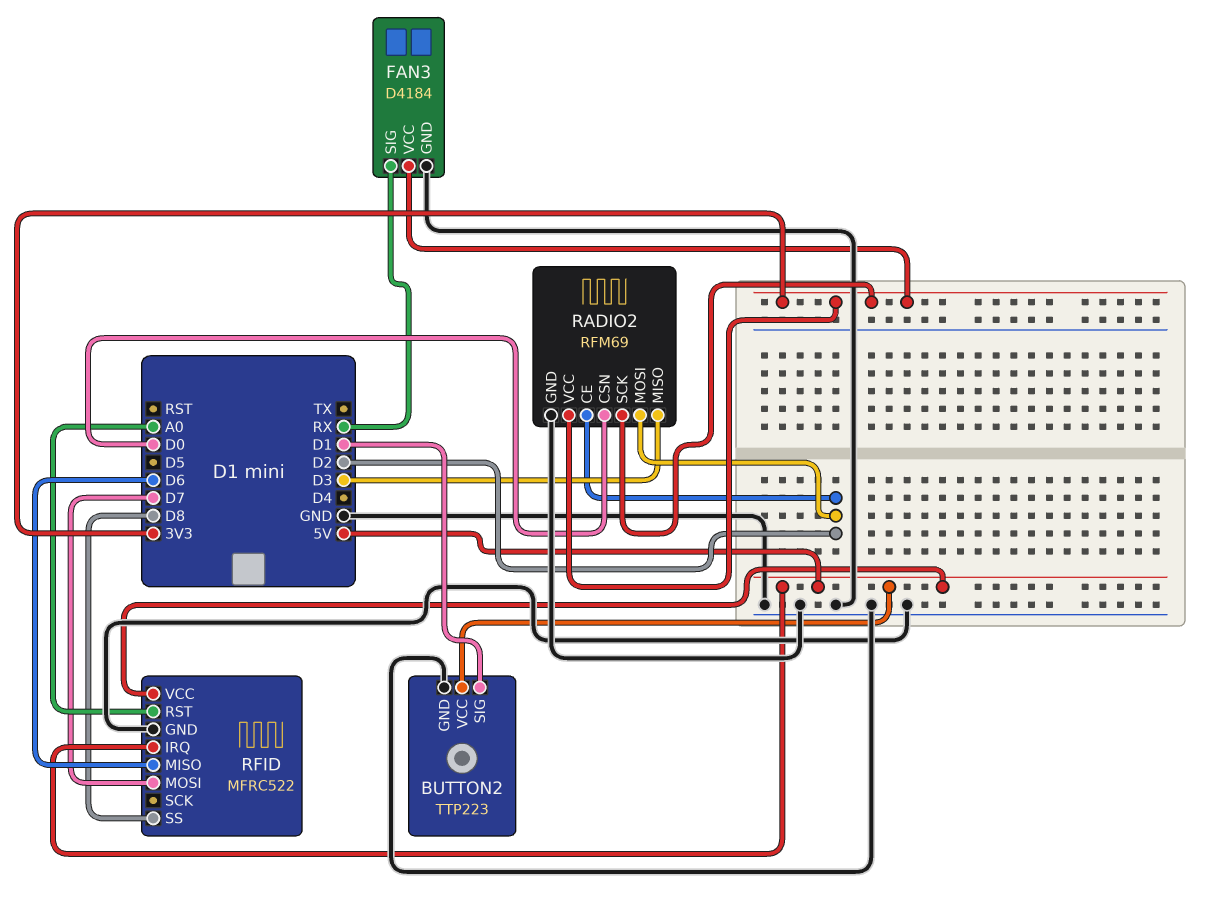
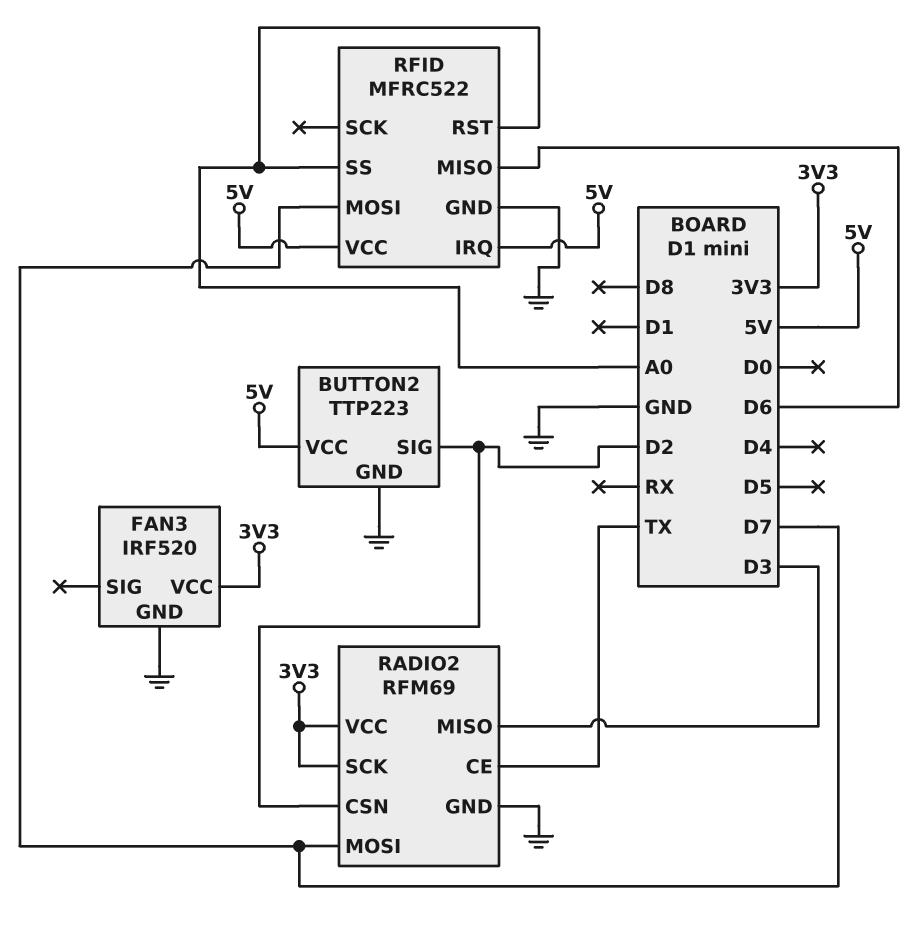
BUTTON2 pin SIG: D1 -> D2
FAN3: D4184 -> IRF520
FAN3 pin SIG: RX -> none
RADIO2 pin CE: D2 -> TX
RADIO2 pin CSN: D0 -> D2
RADIO2 pin MOSI: D2 -> D7
RFID pin SS: D8 -> A0

